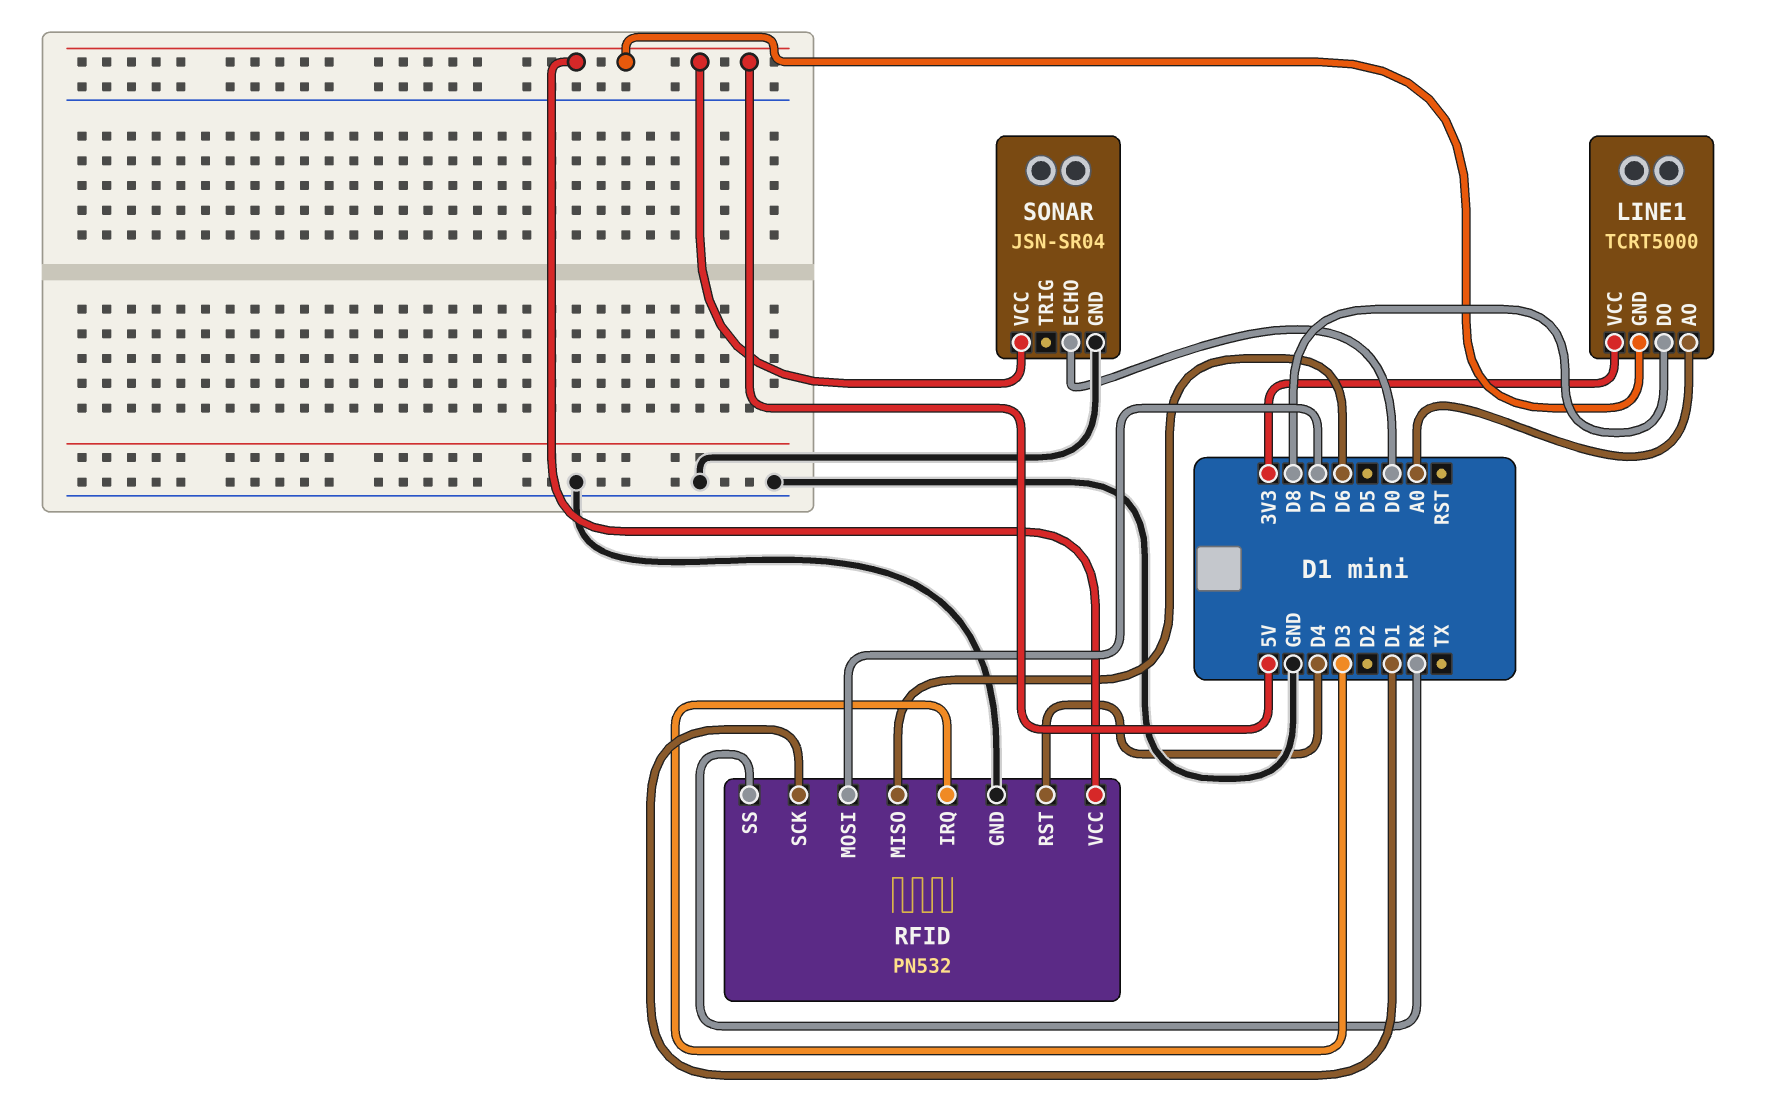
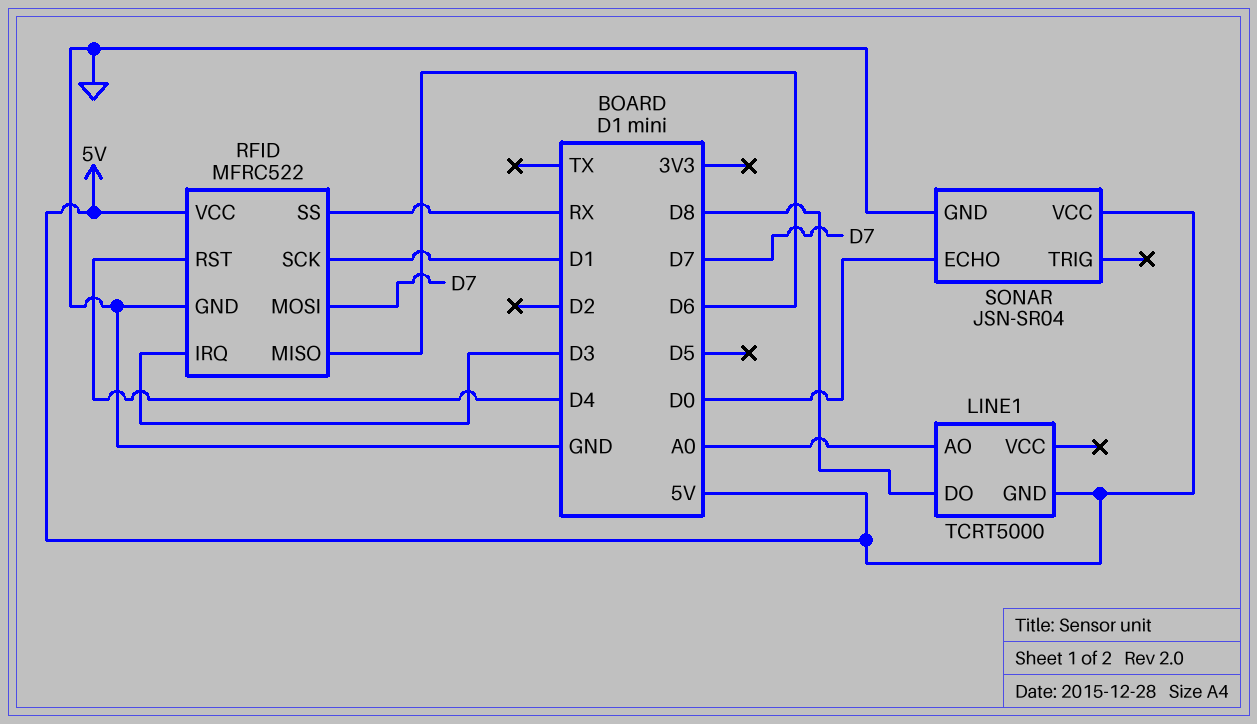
LINE1 pin VCC: 3V3 -> none
RFID: PN532 -> MFRC522

